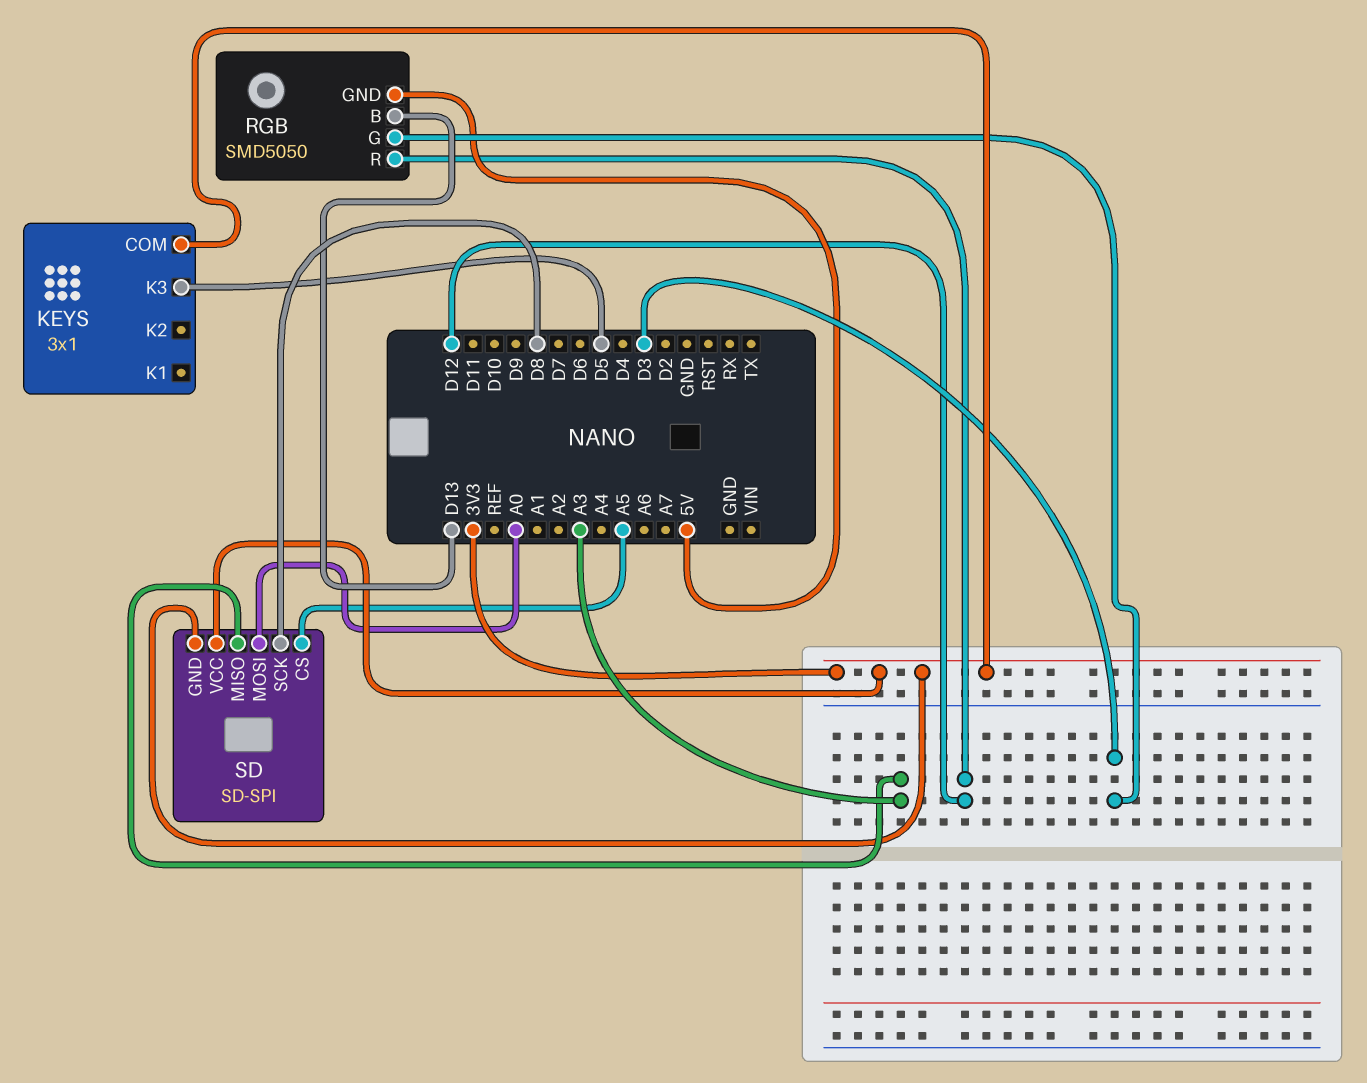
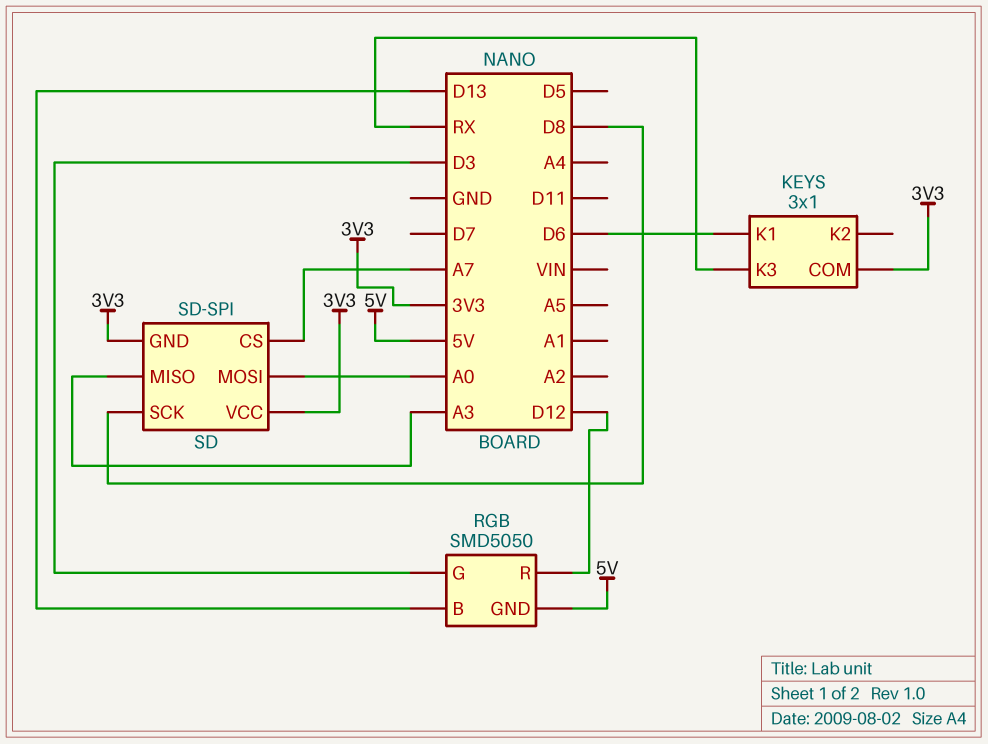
KEYS pin K1: none -> D6
KEYS pin K3: D5 -> RX
SD pin CS: A5 -> A7

